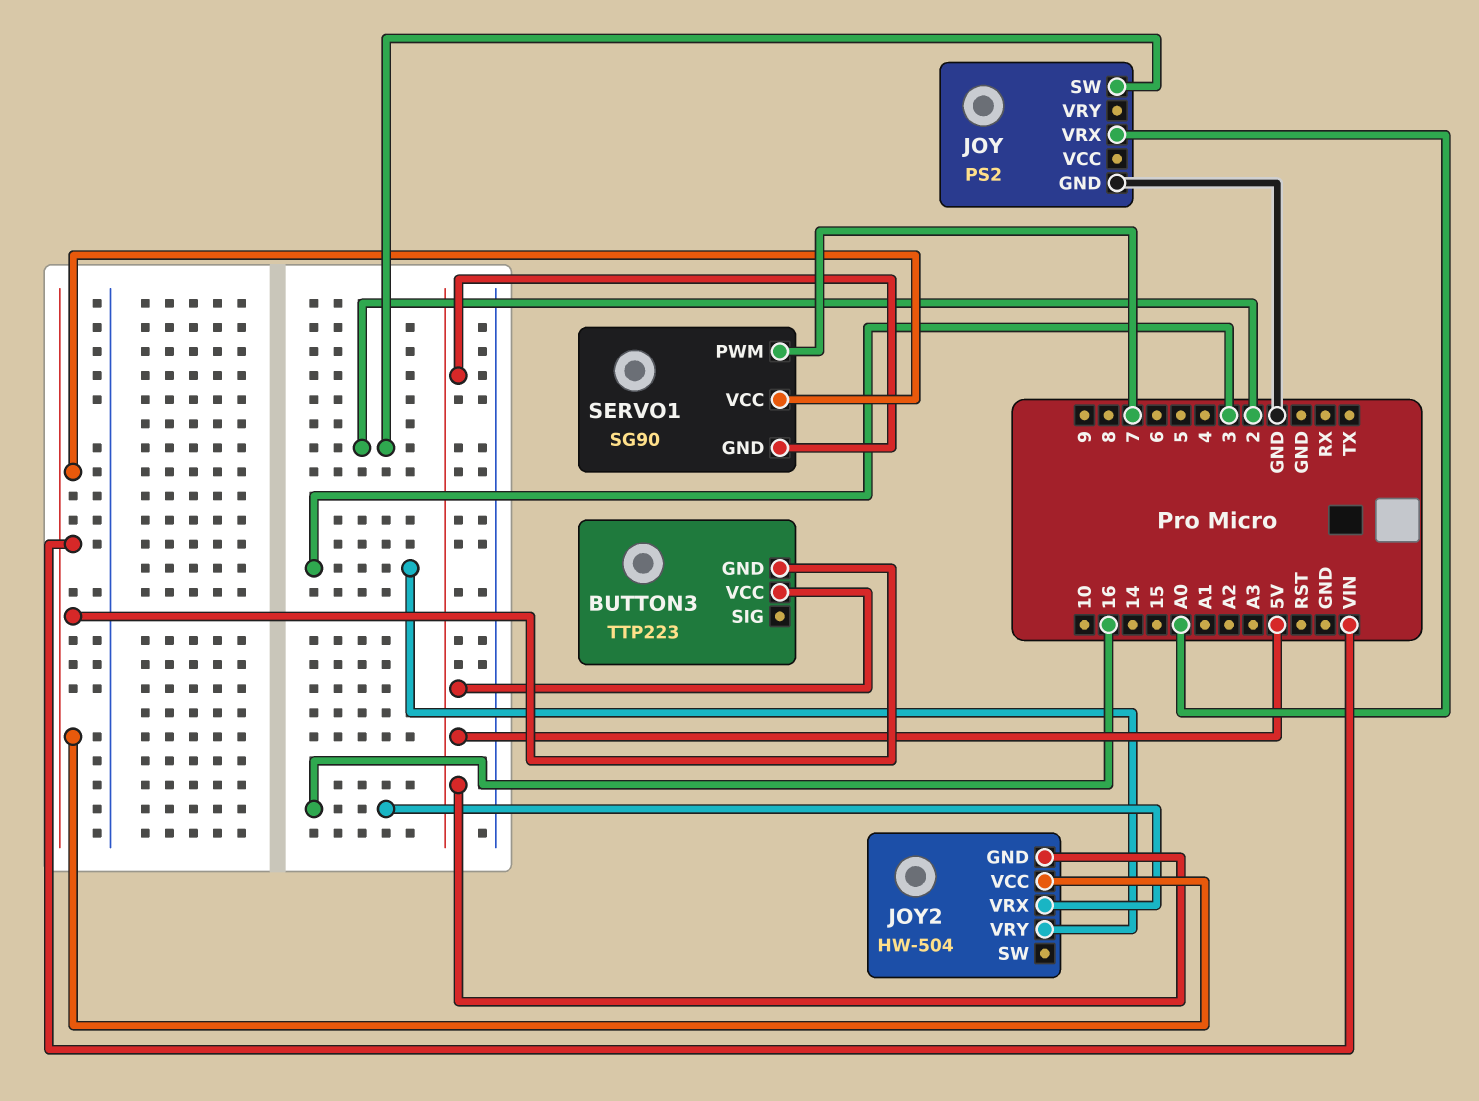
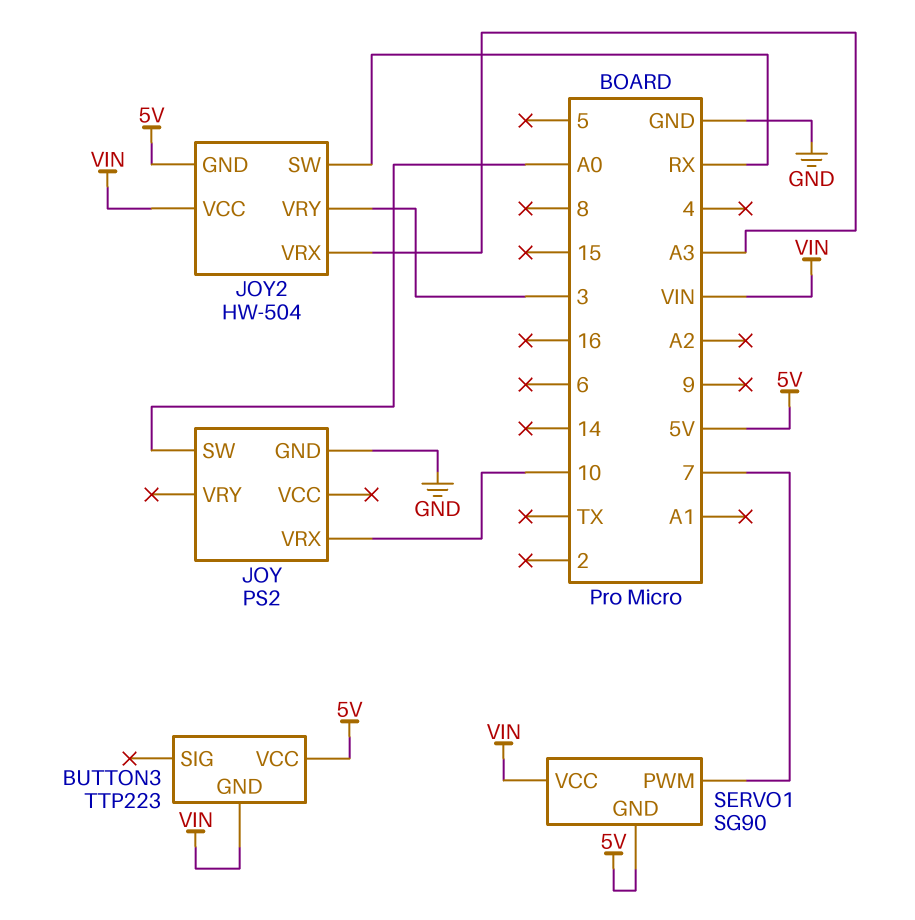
JOY pin SW: 2 -> A0
JOY pin VRX: A0 -> 10
JOY2 pin SW: none -> RX
JOY2 pin VRX: 16 -> A3

